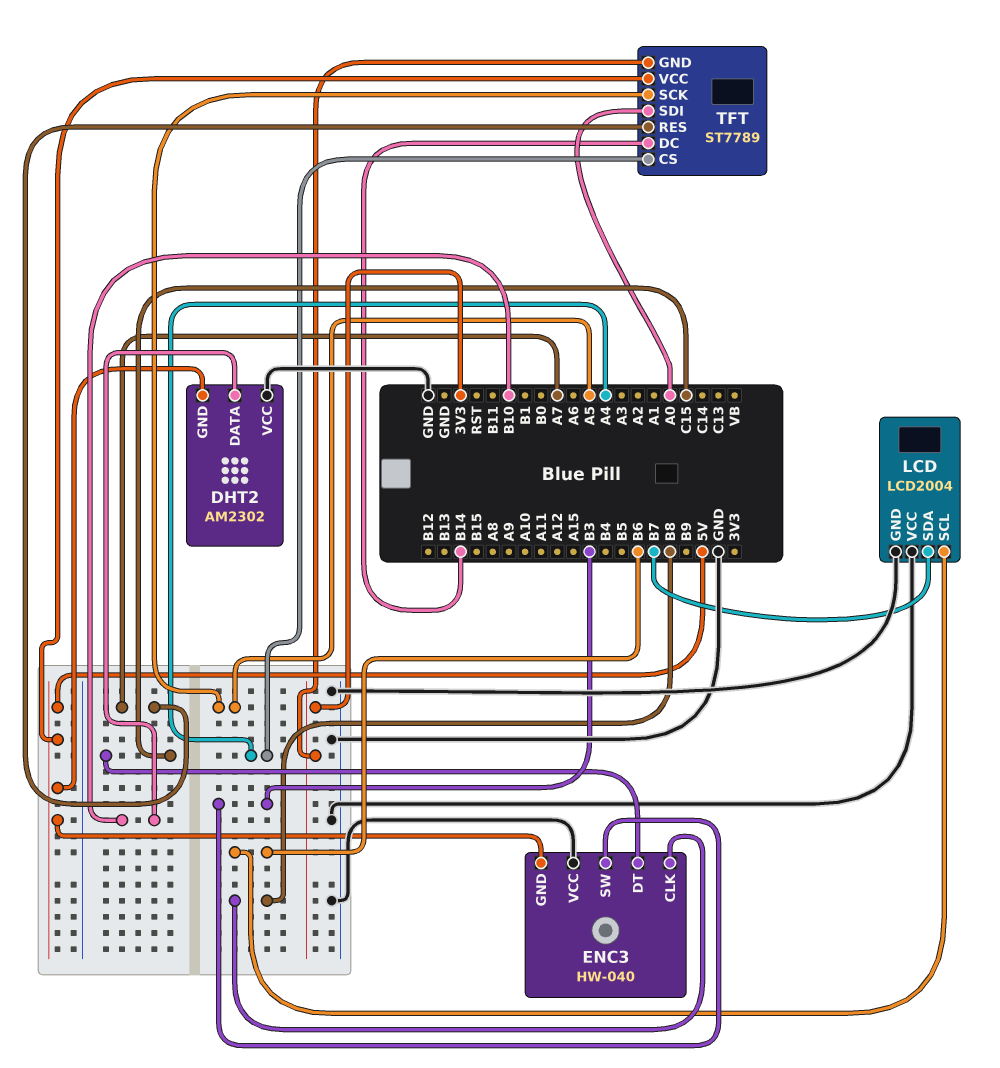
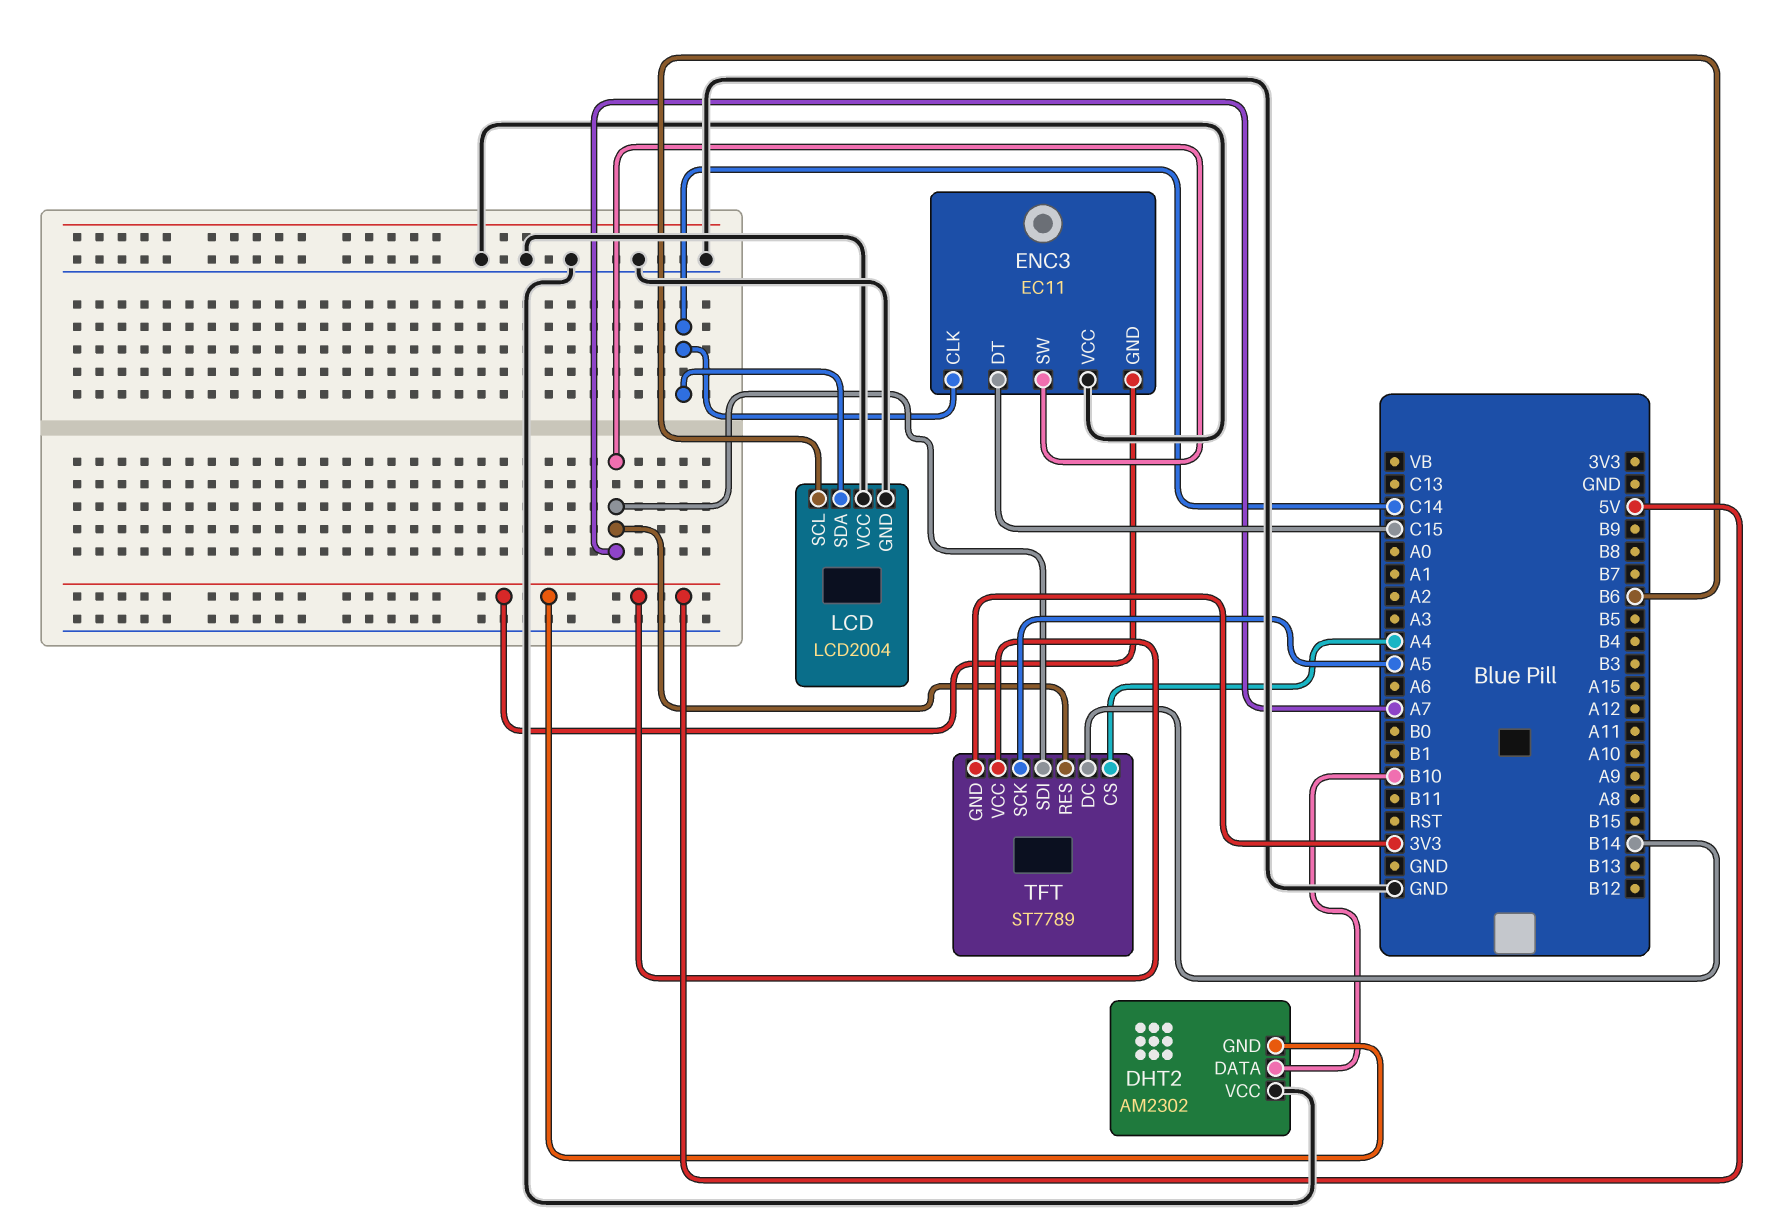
ENC3: HW-040 -> EC11
ENC3 pin CLK: B8 -> C14
ENC3 pin SW: B3 -> A7
LCD pin SDA: B7 -> C14
TFT pin SDI: A0 -> A7

